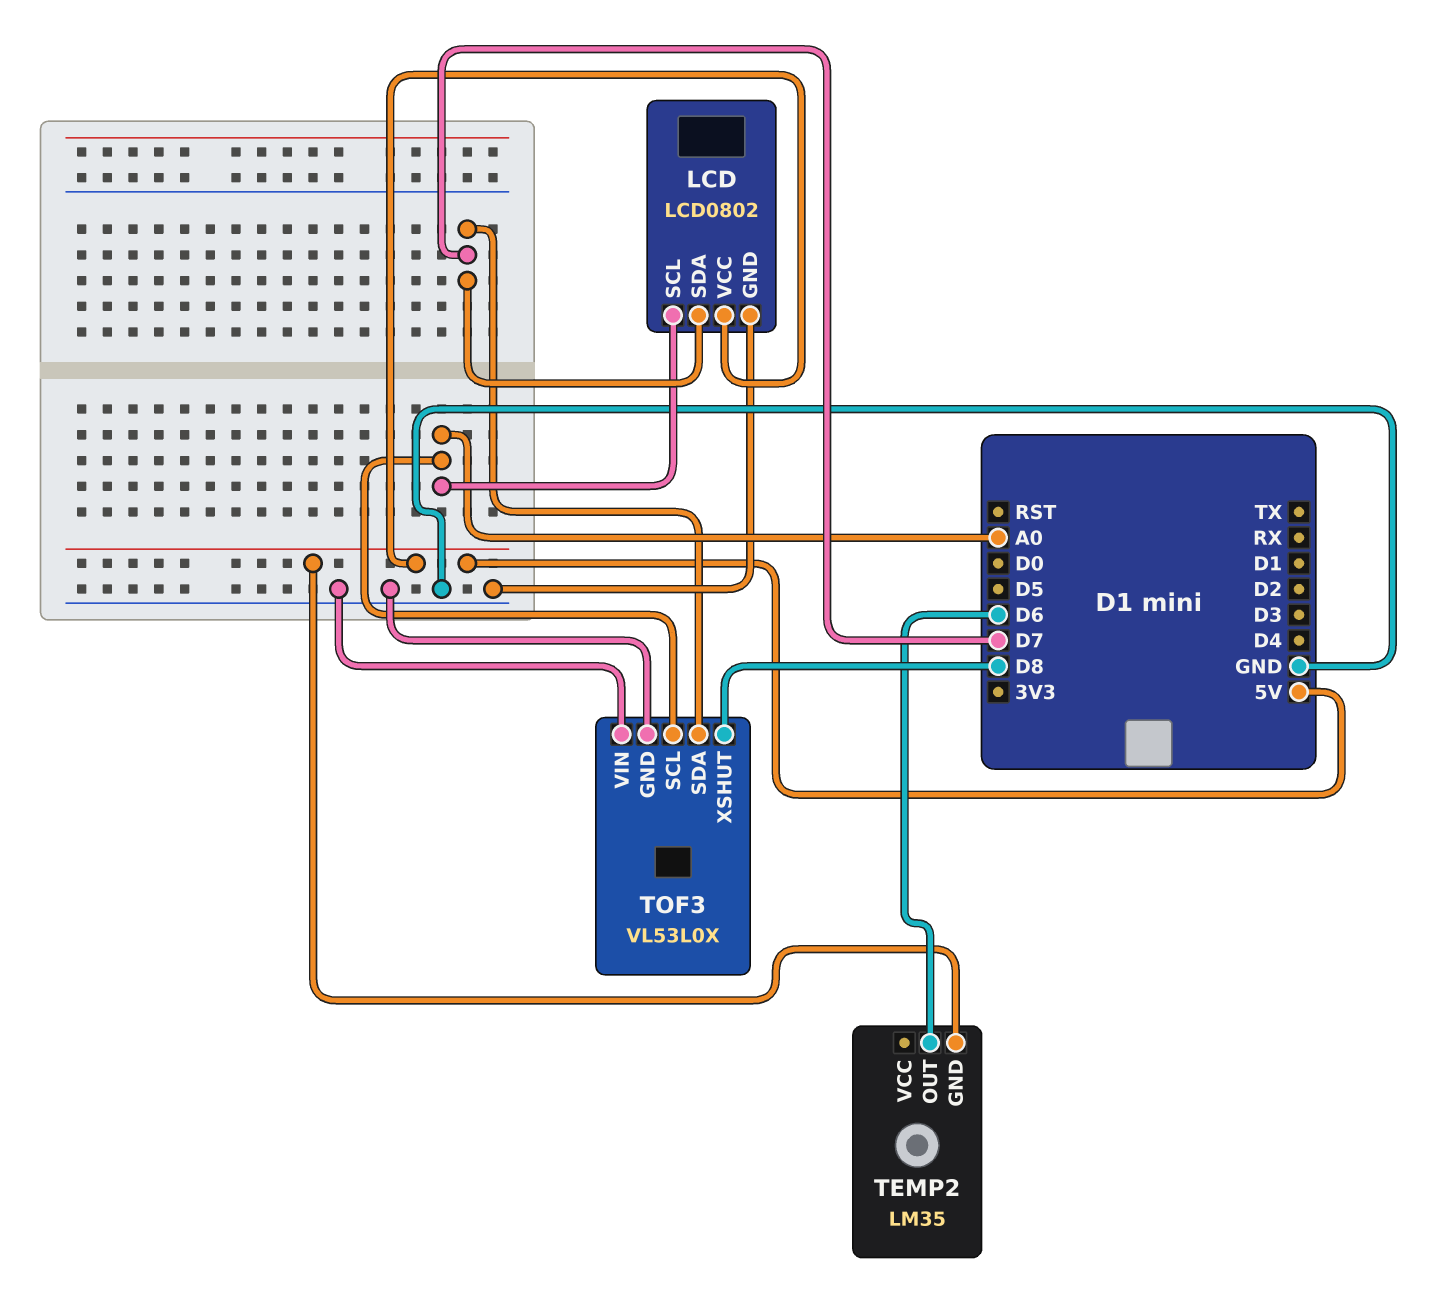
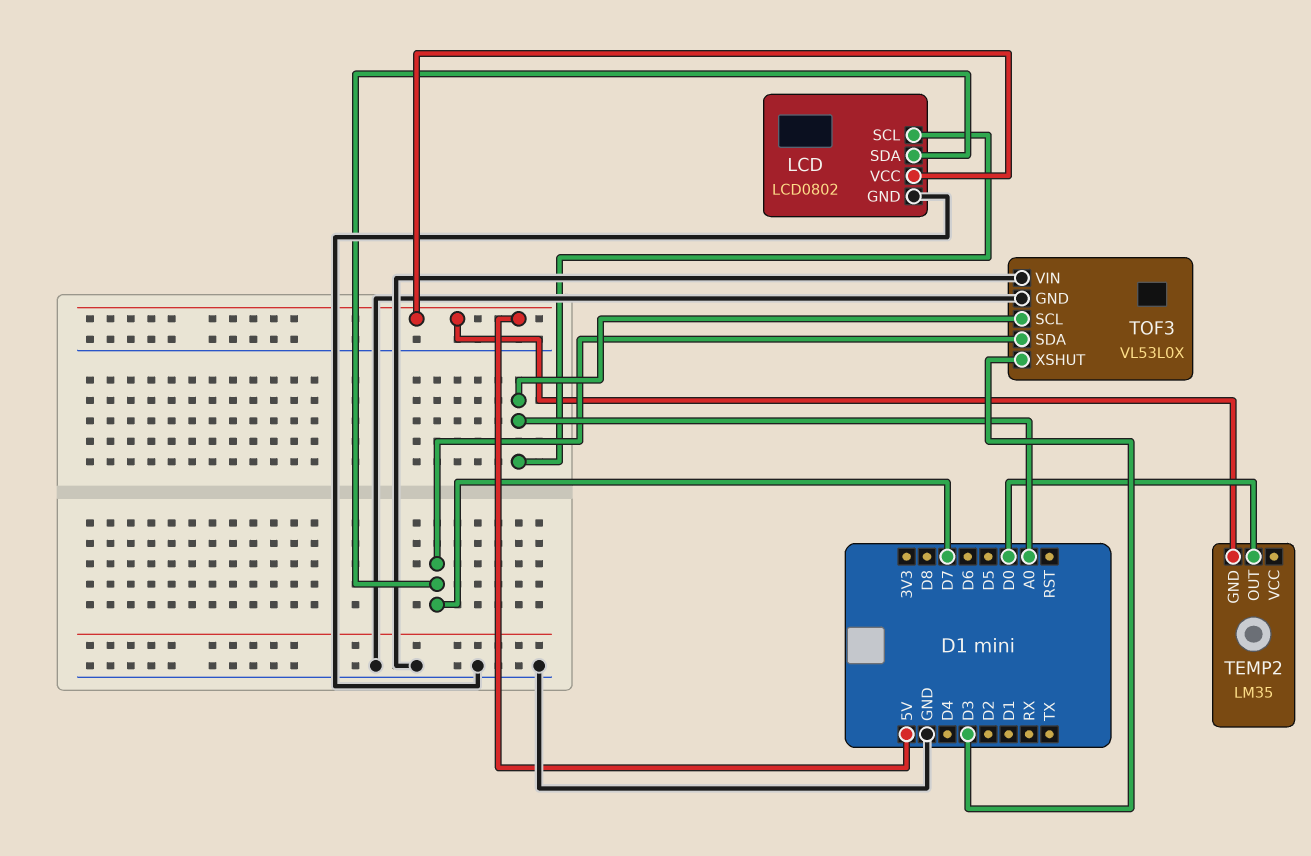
TEMP2 pin OUT: D6 -> D0
TOF3 pin XSHUT: D8 -> D3

